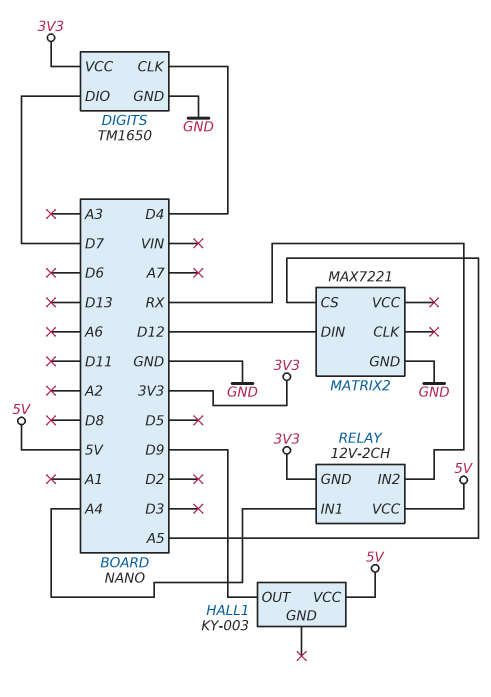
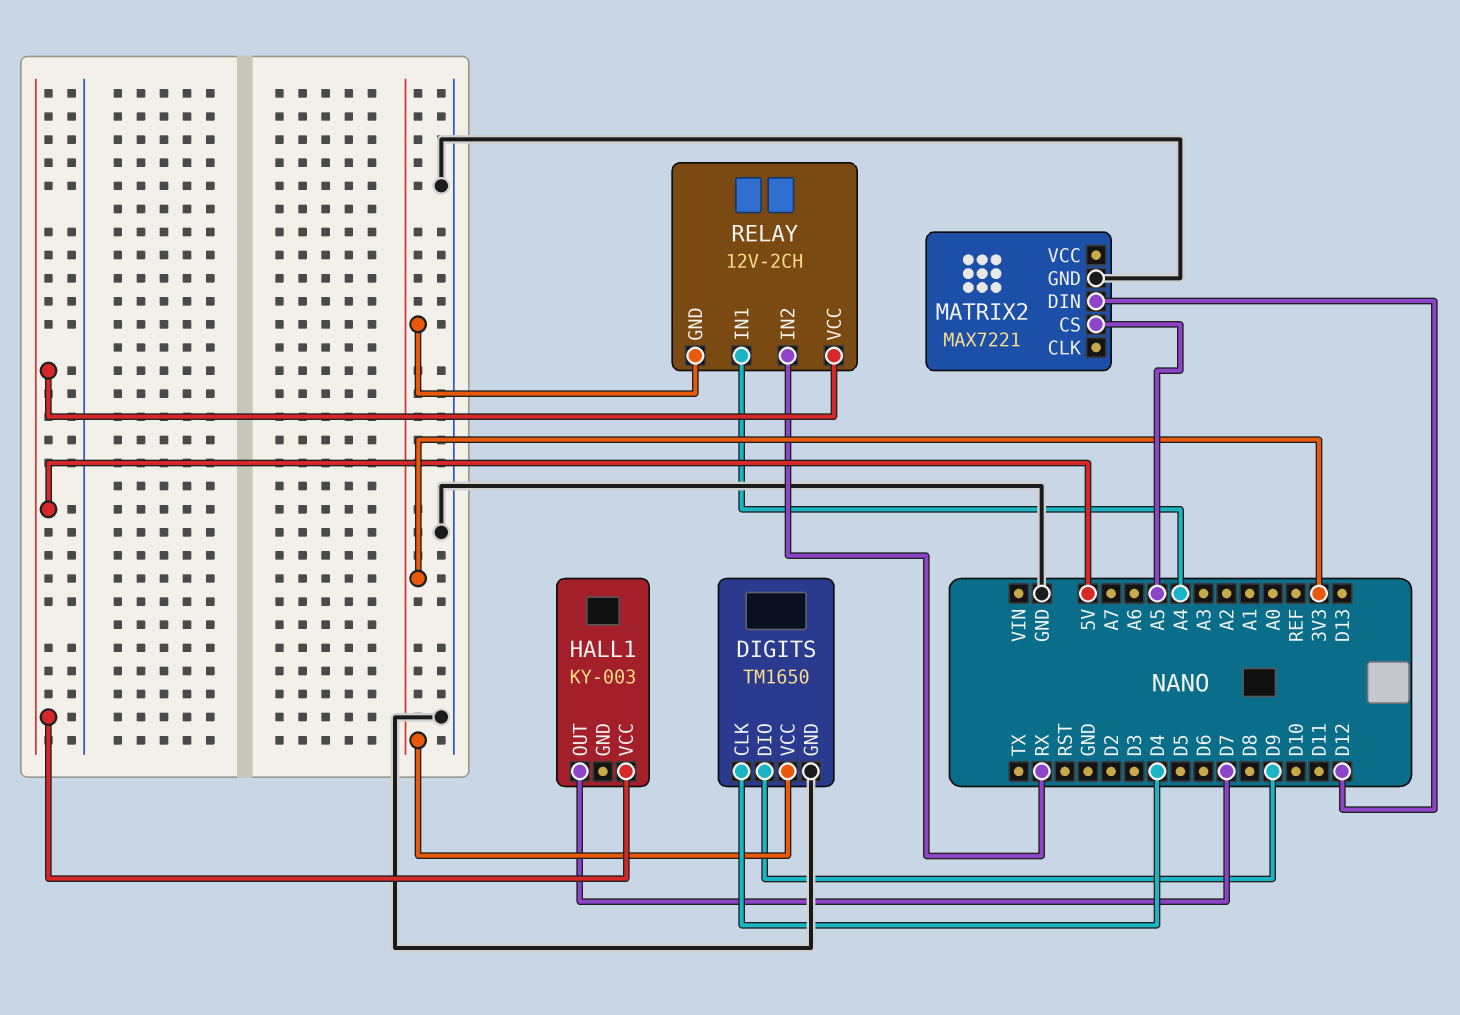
DIGITS pin DIO: D7 -> D9
HALL1 pin OUT: D9 -> D7

